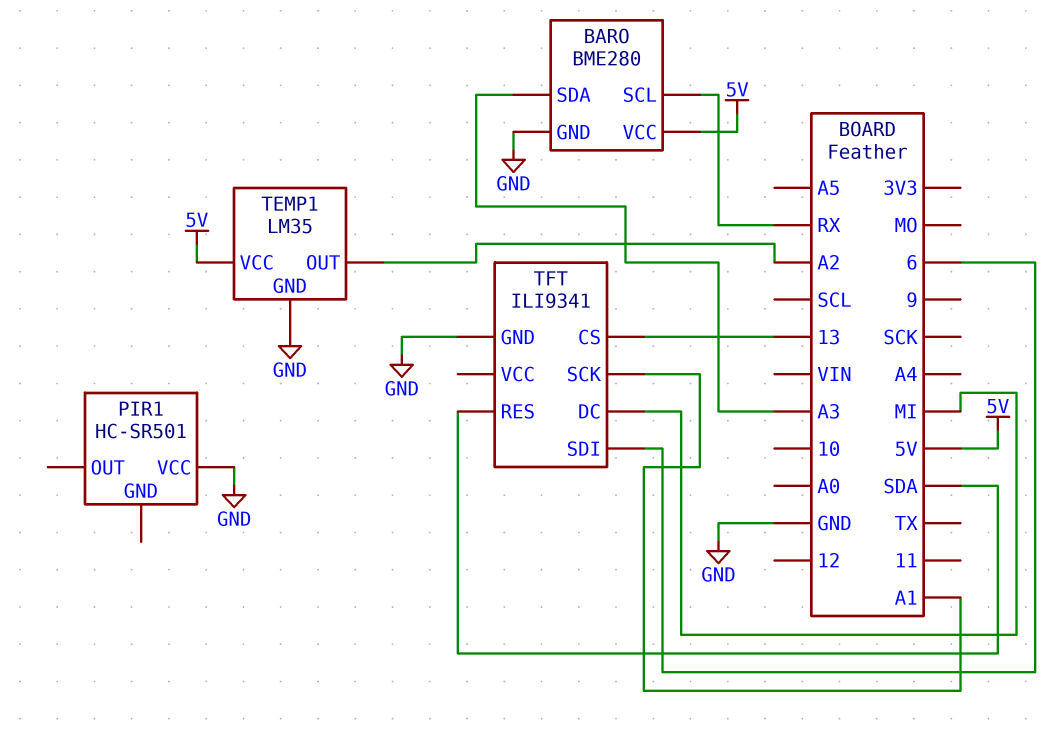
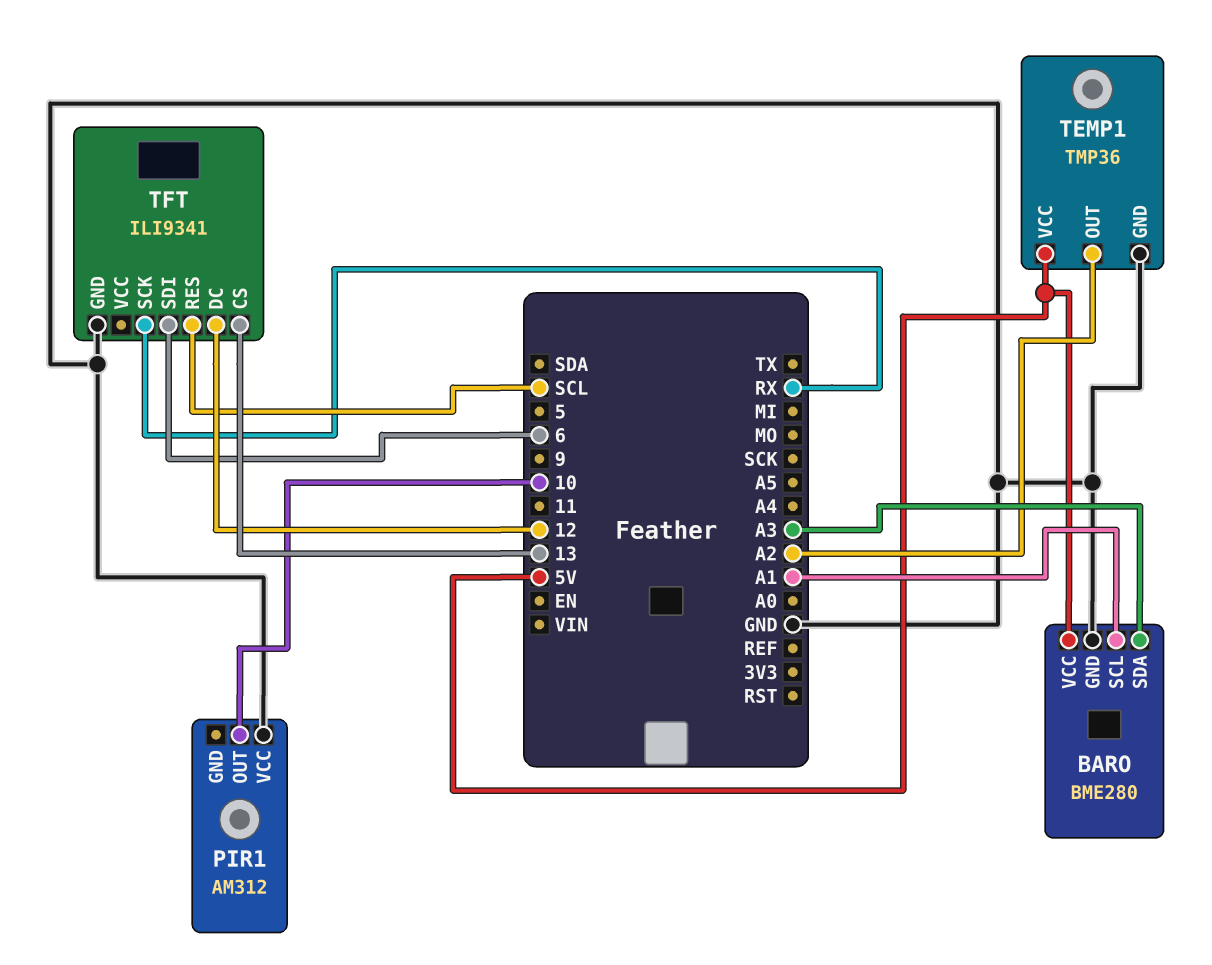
BARO pin SCL: RX -> A1
PIR1: HC-SR501 -> AM312
PIR1 pin OUT: none -> 10
TEMP1: LM35 -> TMP36
TFT pin DC: MI -> 12
TFT pin RES: SDA -> SCL
TFT pin SCK: A1 -> RX

